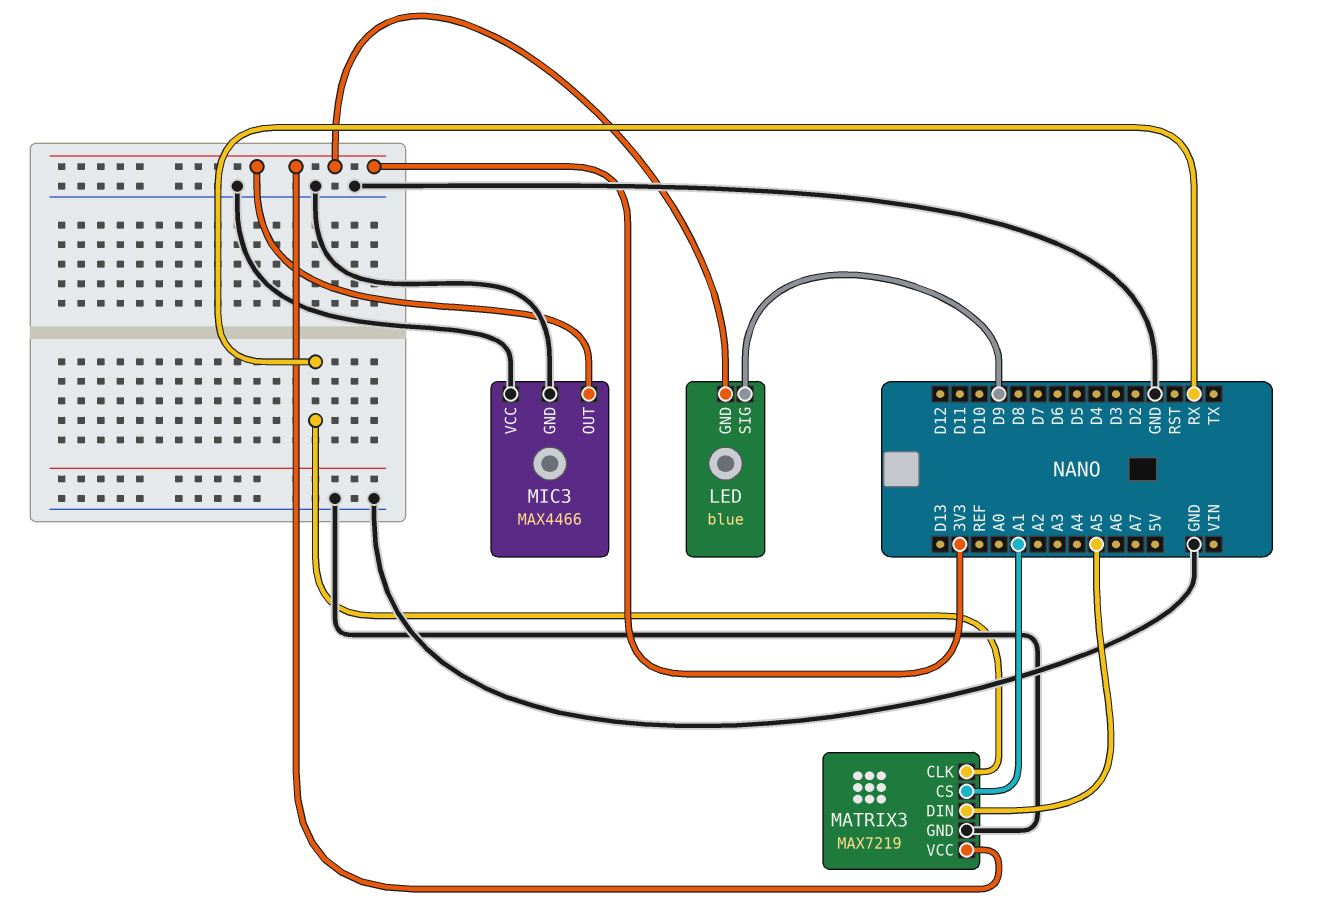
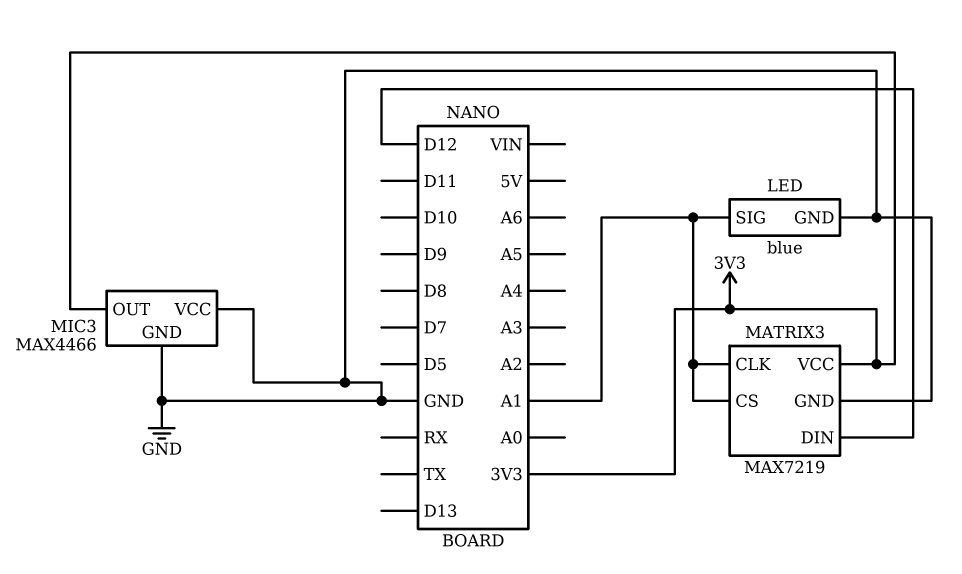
LED pin GND: 3V3 -> GND
LED pin SIG: D9 -> A1
MATRIX3 pin CLK: RX -> A1
MATRIX3 pin DIN: A5 -> D12

